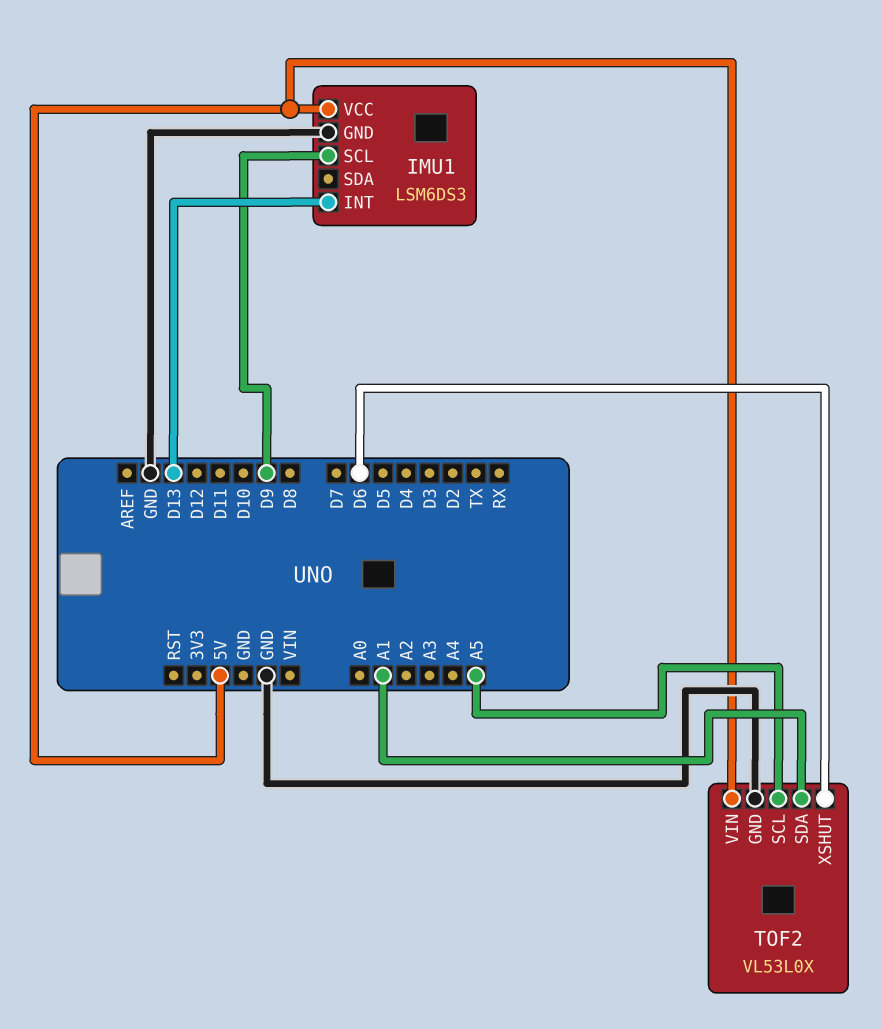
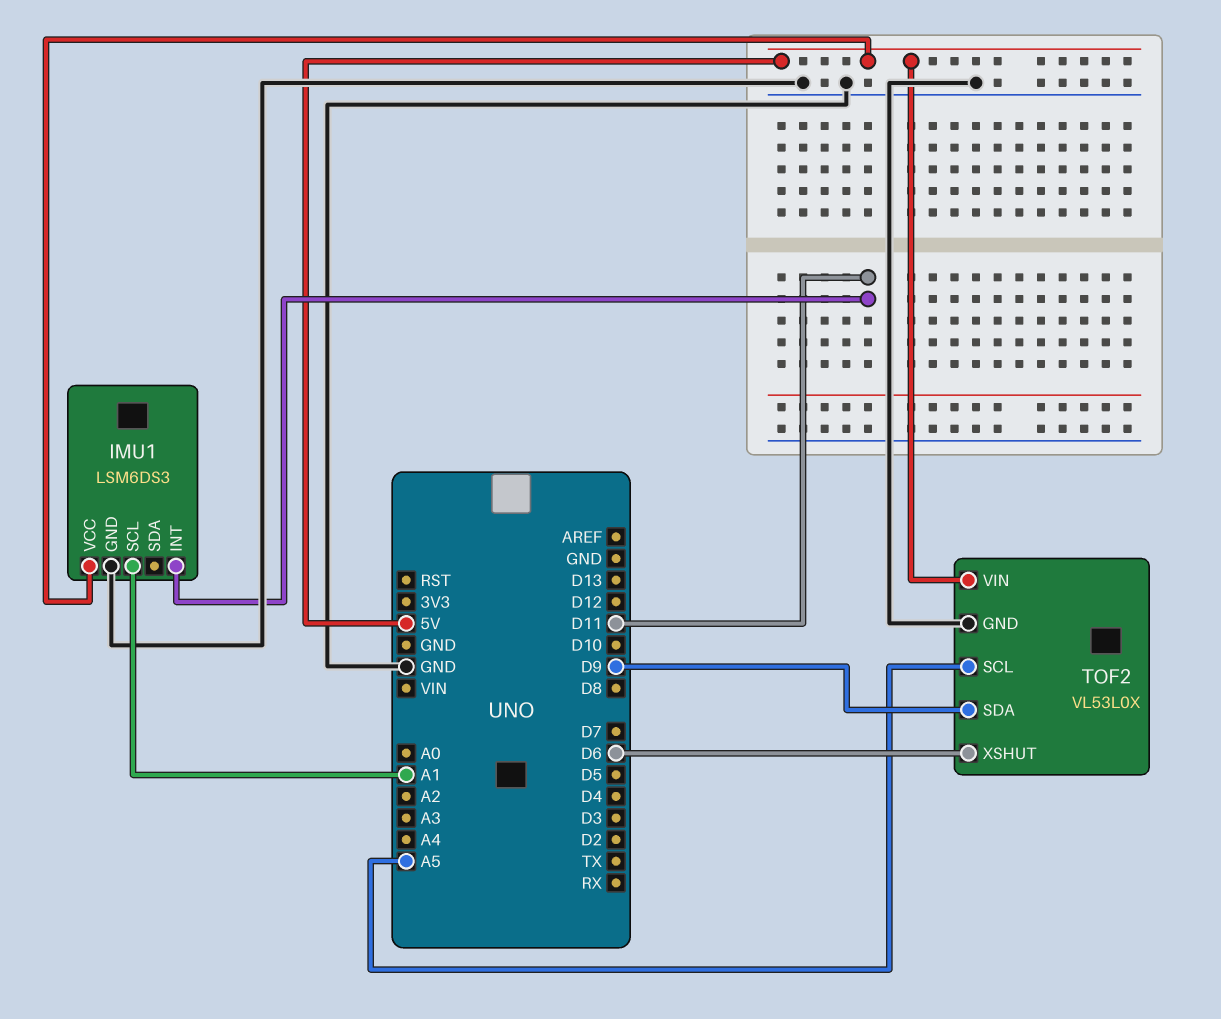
IMU1 pin INT: D13 -> D11
IMU1 pin SCL: D9 -> A1
TOF2 pin SDA: A1 -> D9

